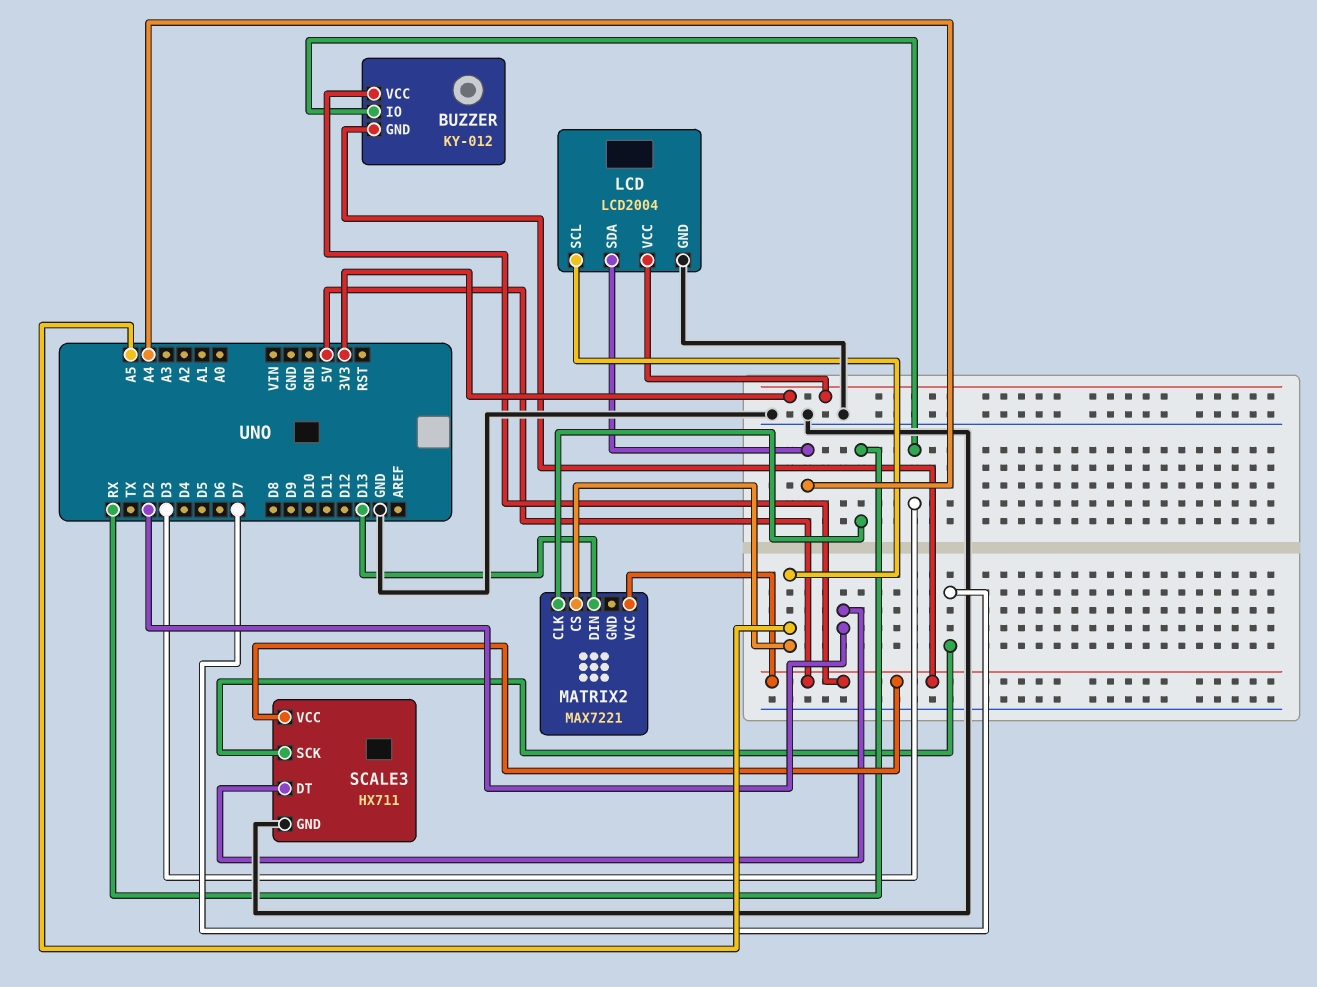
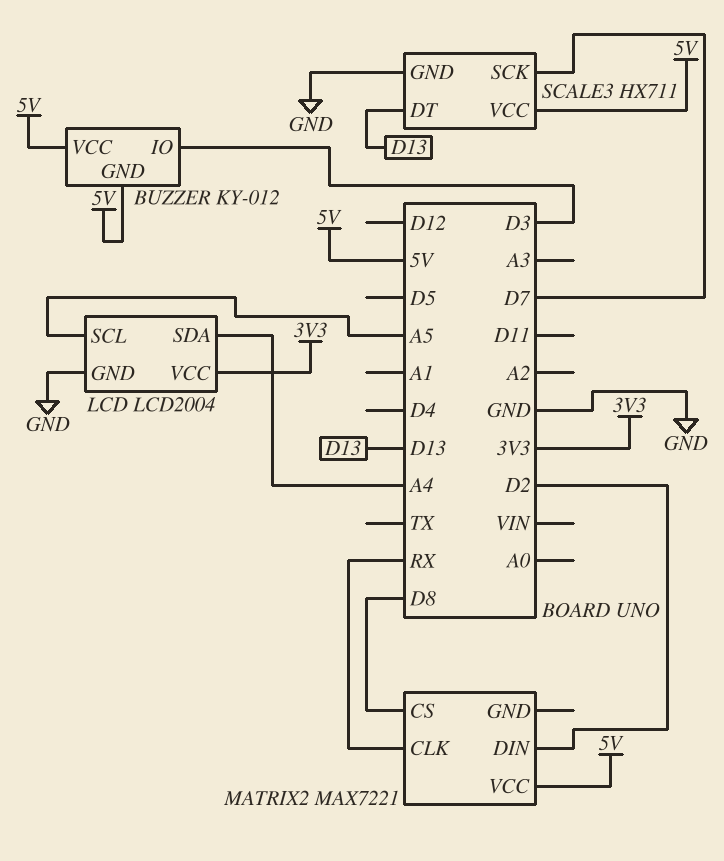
MATRIX2 pin CS: A5 -> D8
MATRIX2 pin DIN: D13 -> D2
SCALE3 pin DT: D2 -> D13

